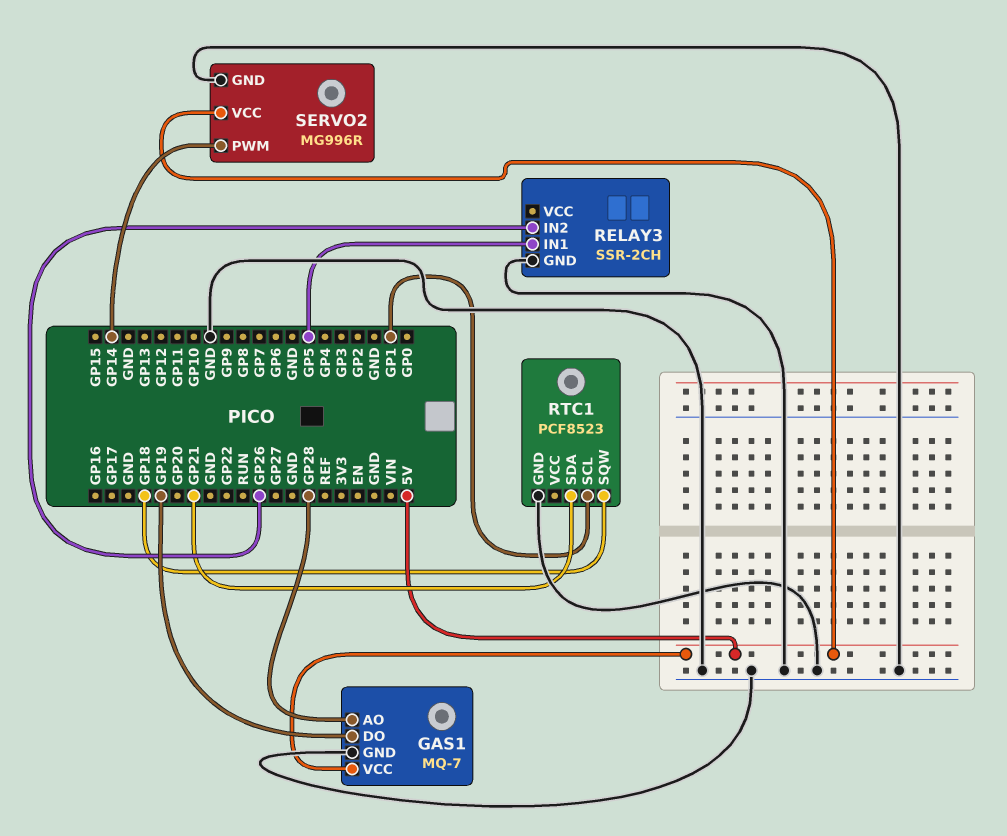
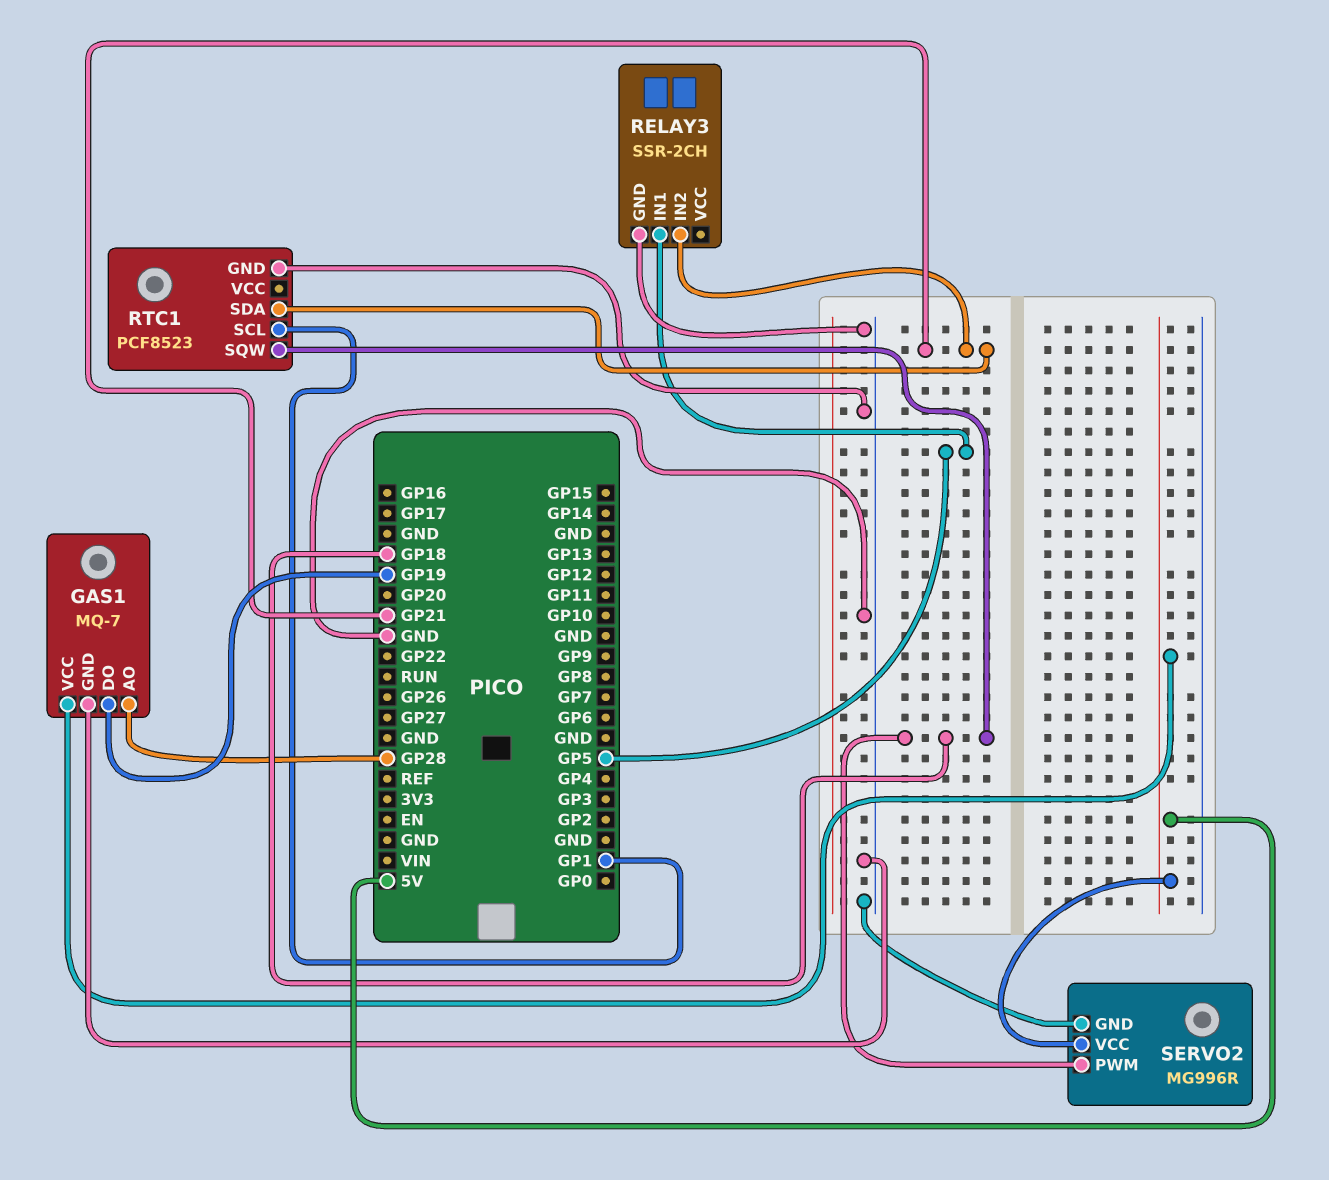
RELAY3 pin IN2: GP26 -> GP21
SERVO2 pin PWM: GP14 -> GP18

